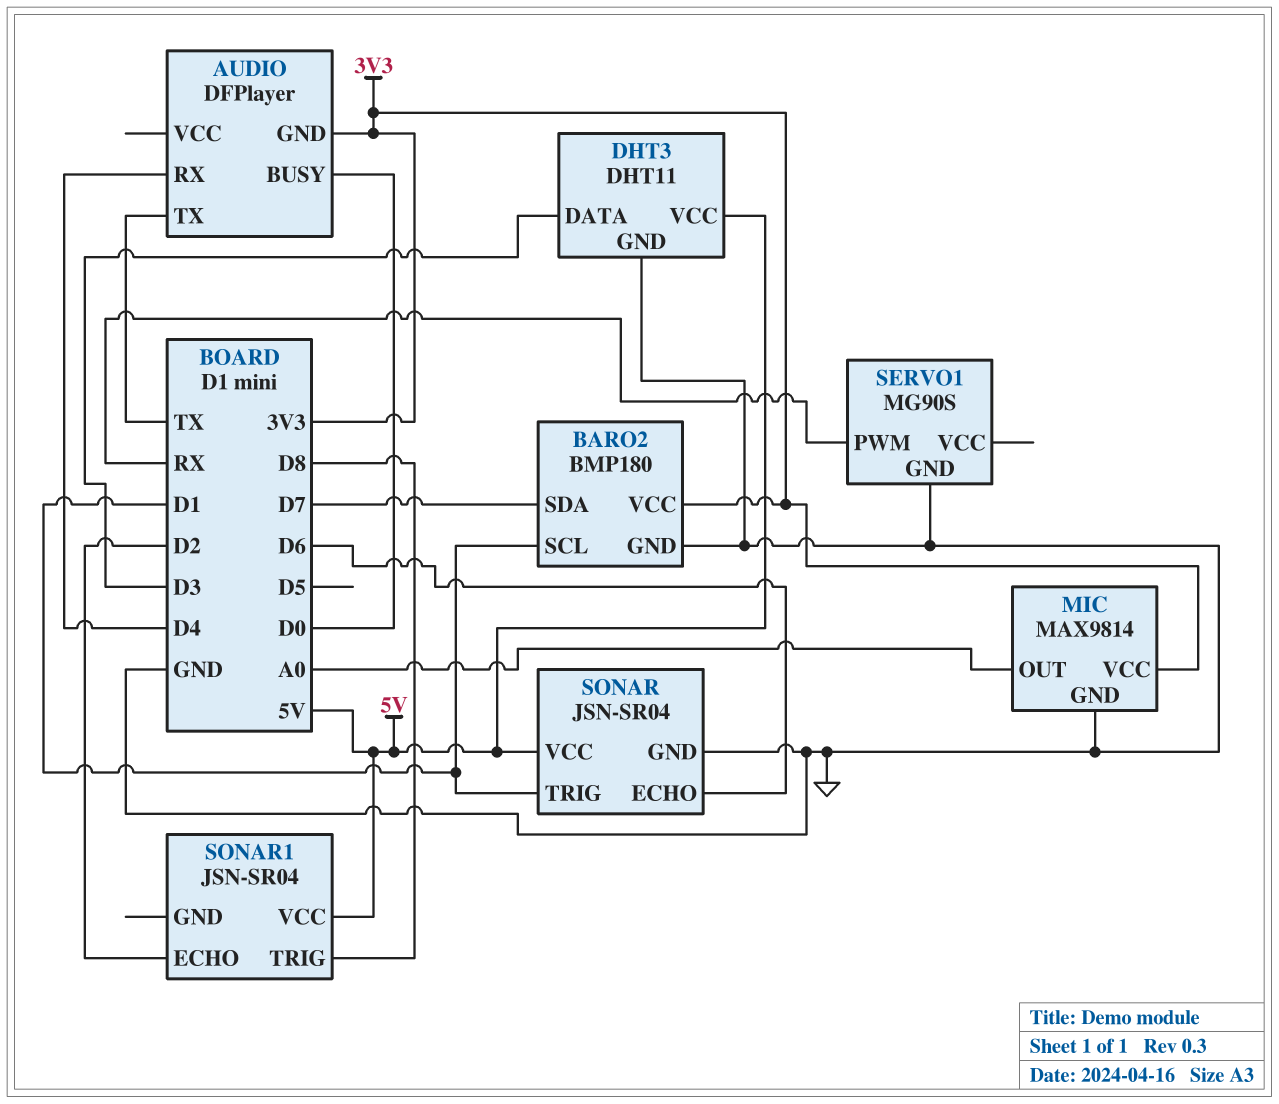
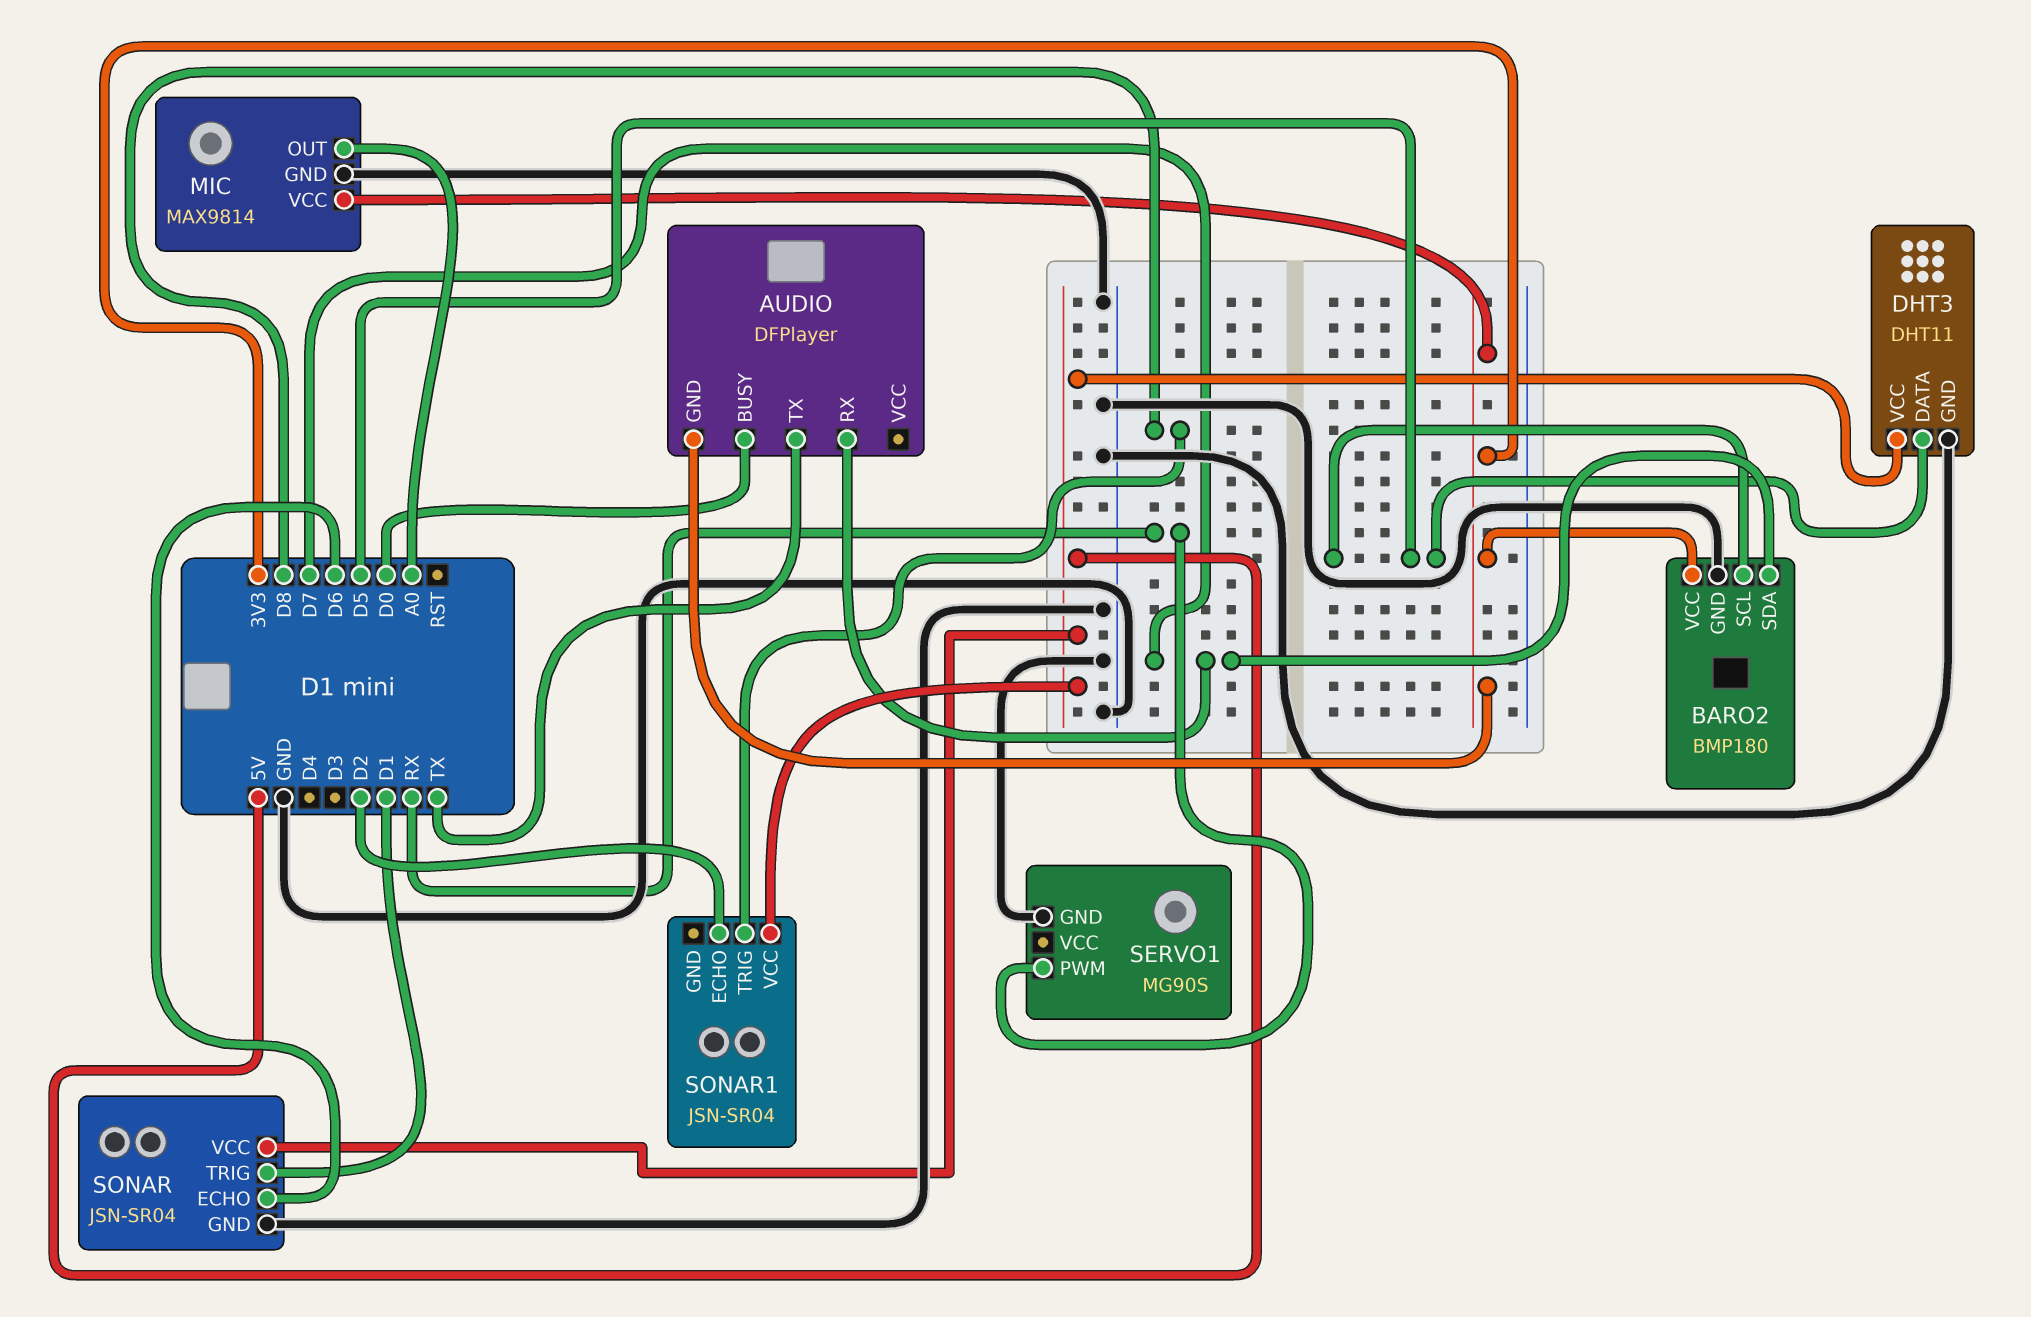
AUDIO pin RX: D4 -> D7
BARO2 pin SCL: D1 -> D5
DHT3 pin DATA: D3 -> D5

